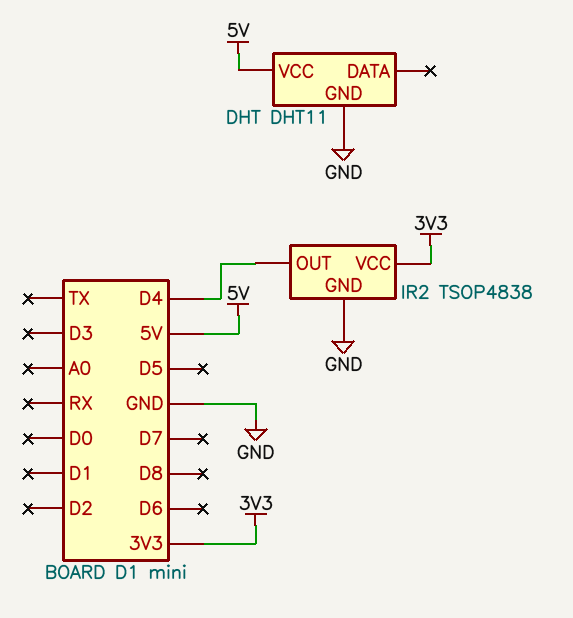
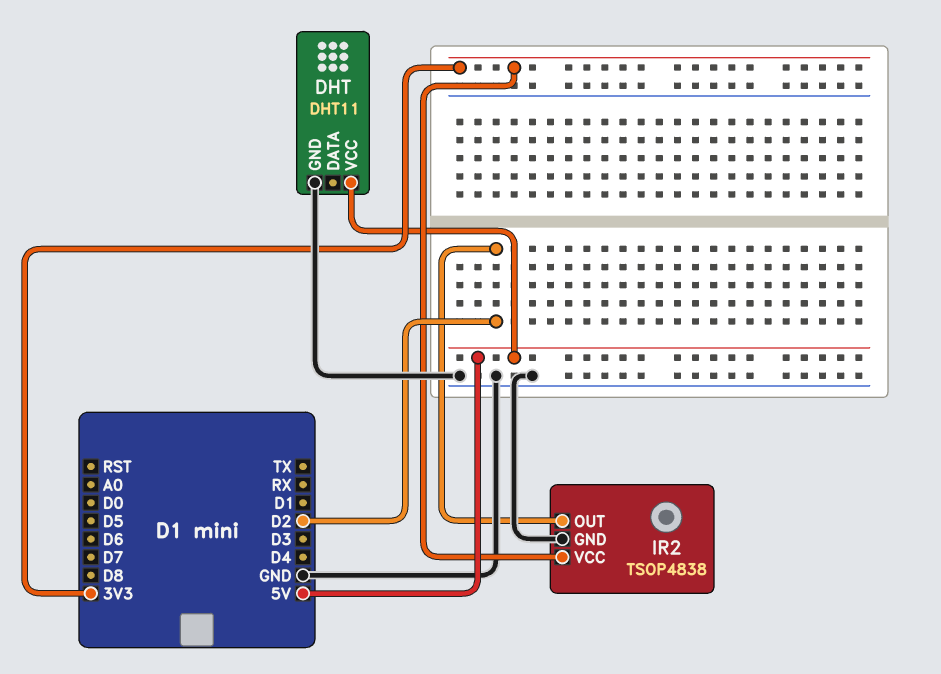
IR2 pin OUT: D4 -> D2

